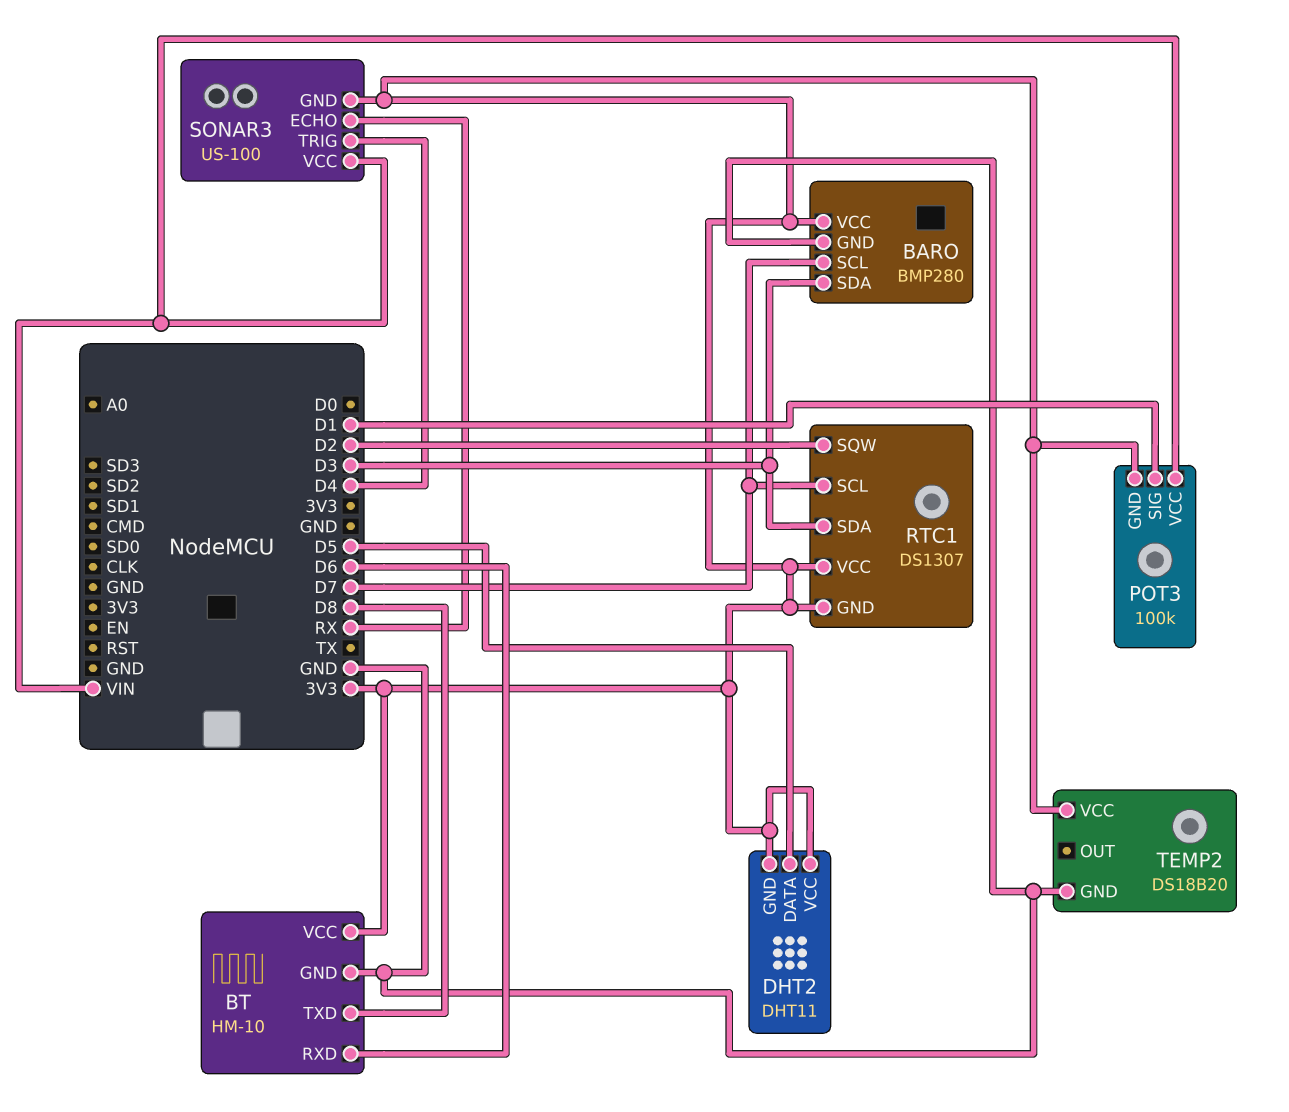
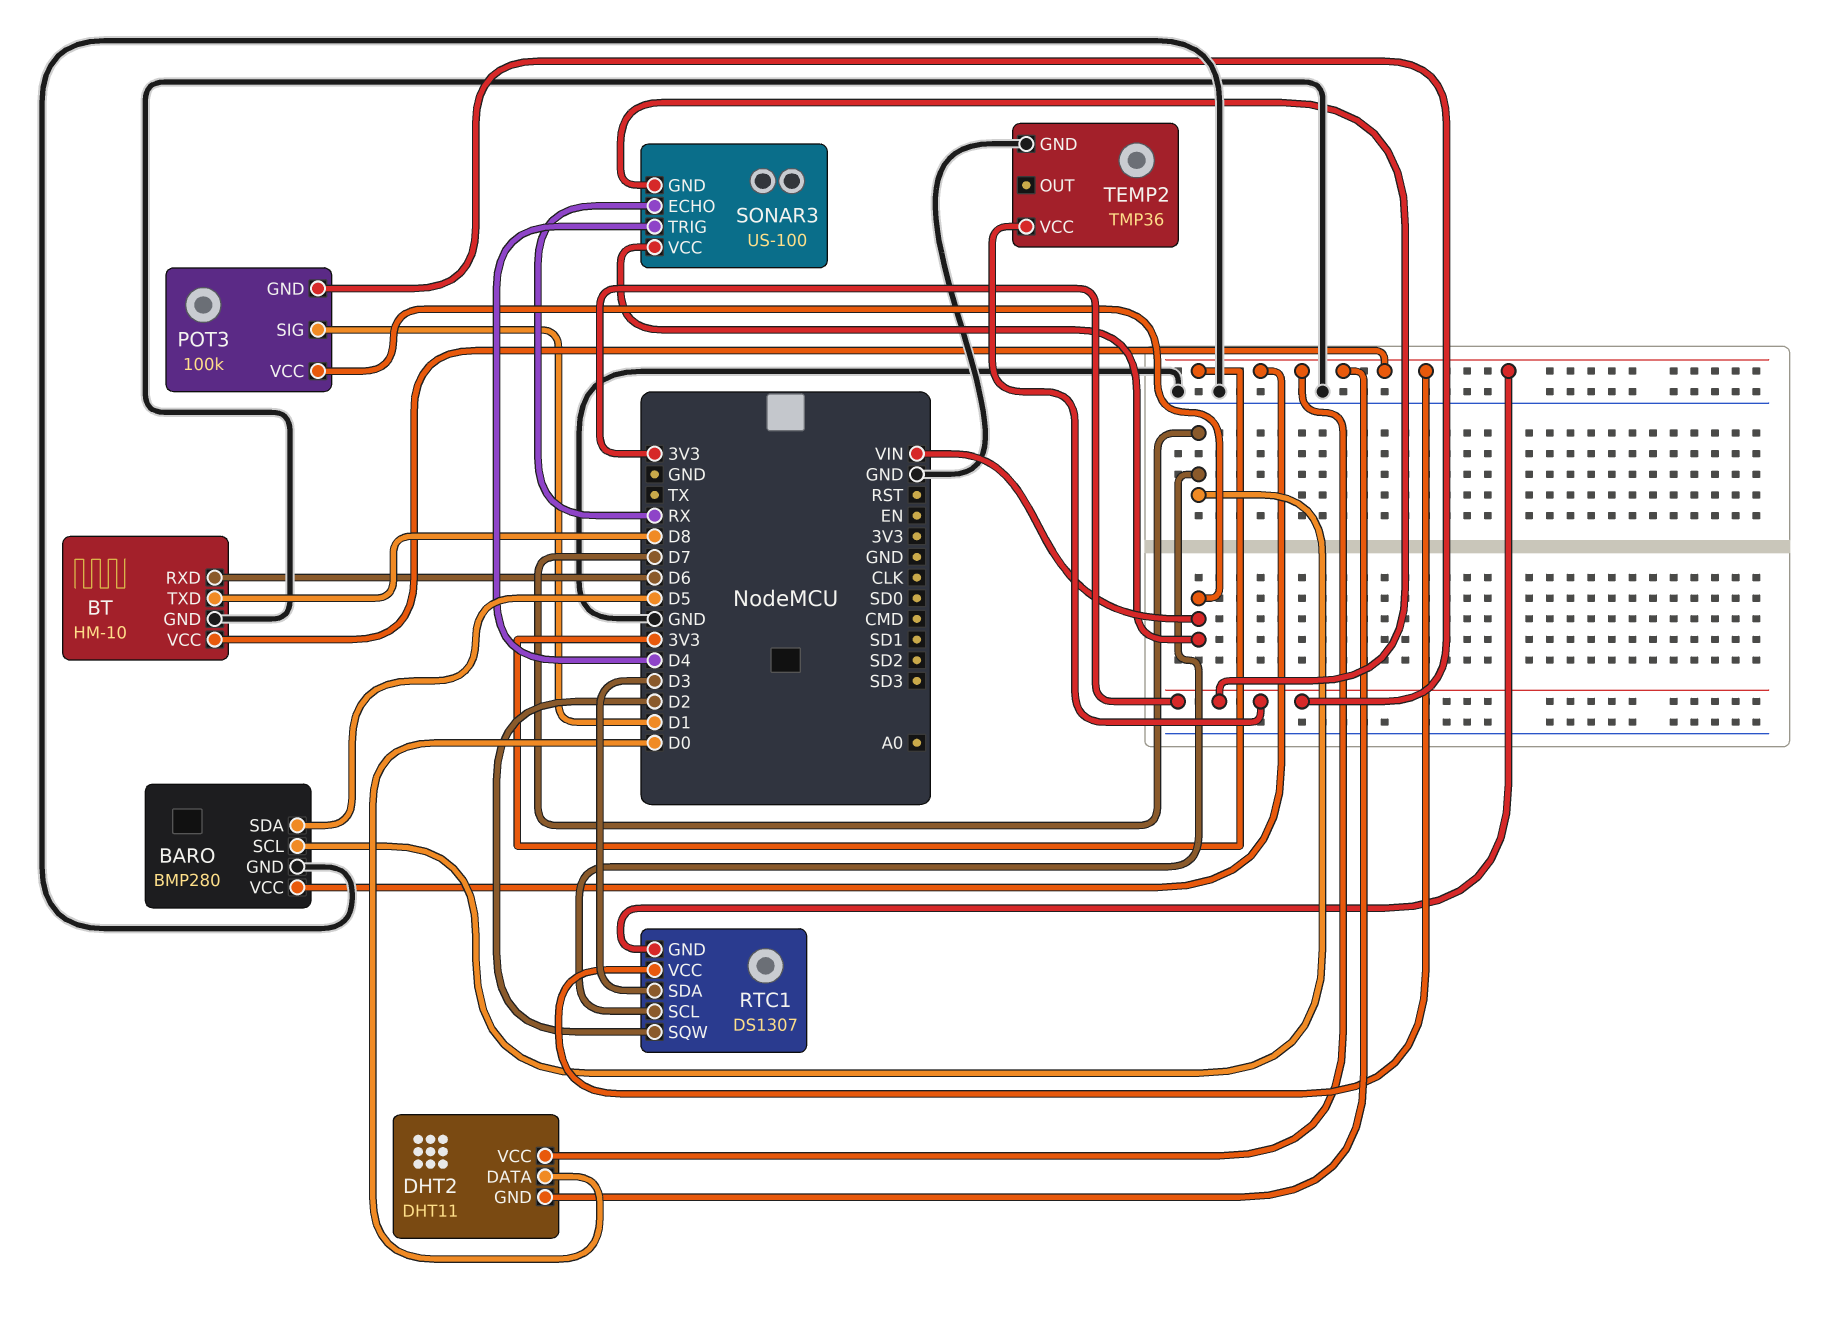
BARO pin SDA: D3 -> D5
DHT2 pin DATA: D5 -> D0
TEMP2: DS18B20 -> TMP36

